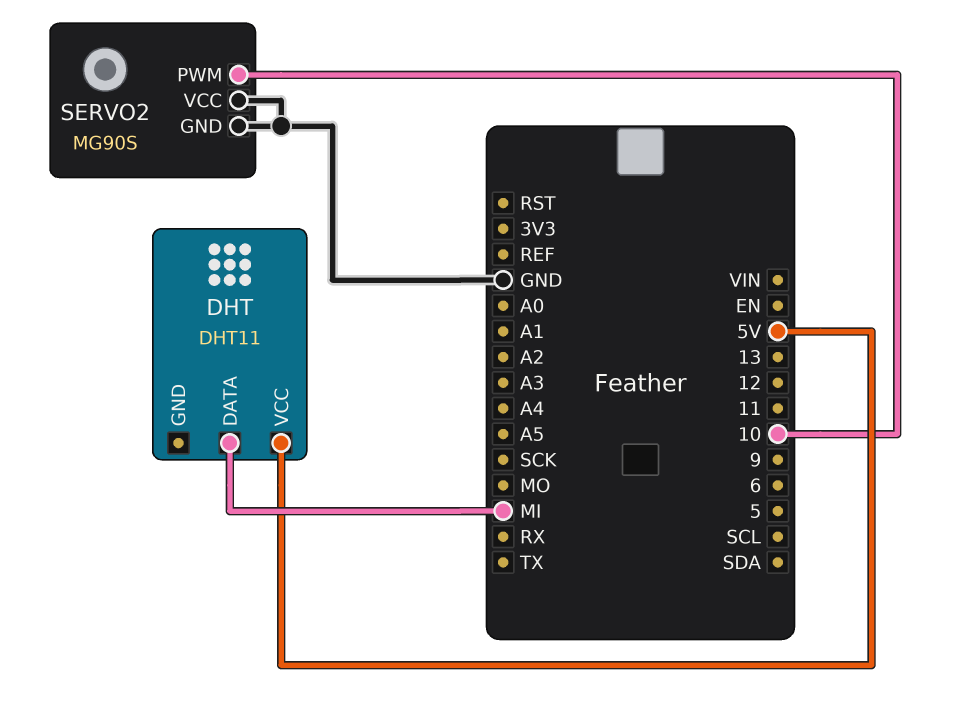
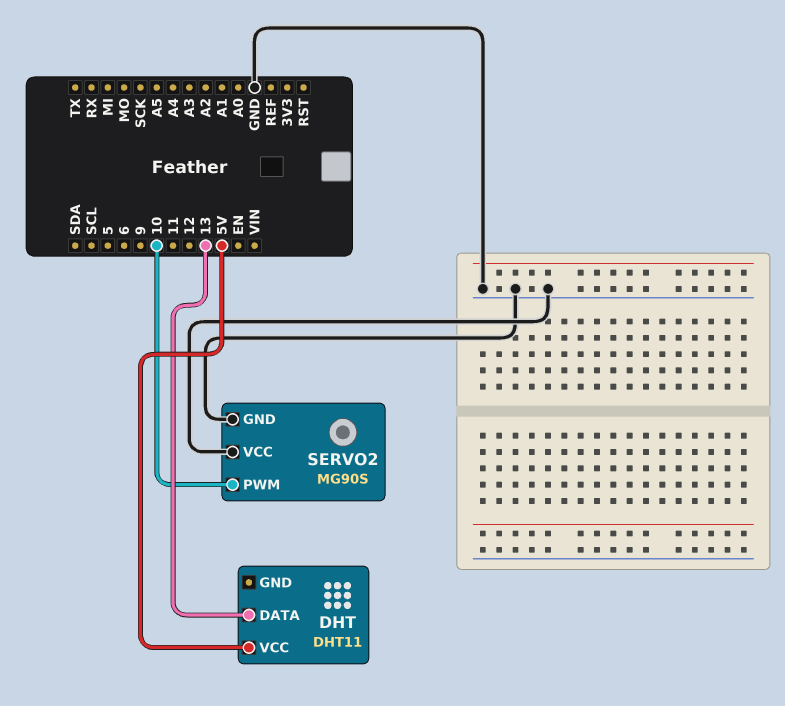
DHT pin DATA: MI -> 13

